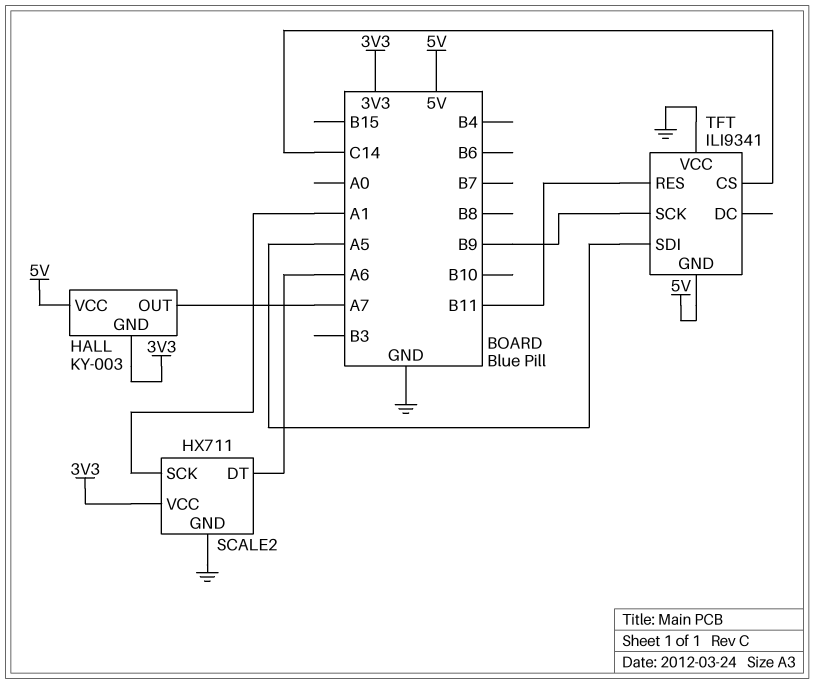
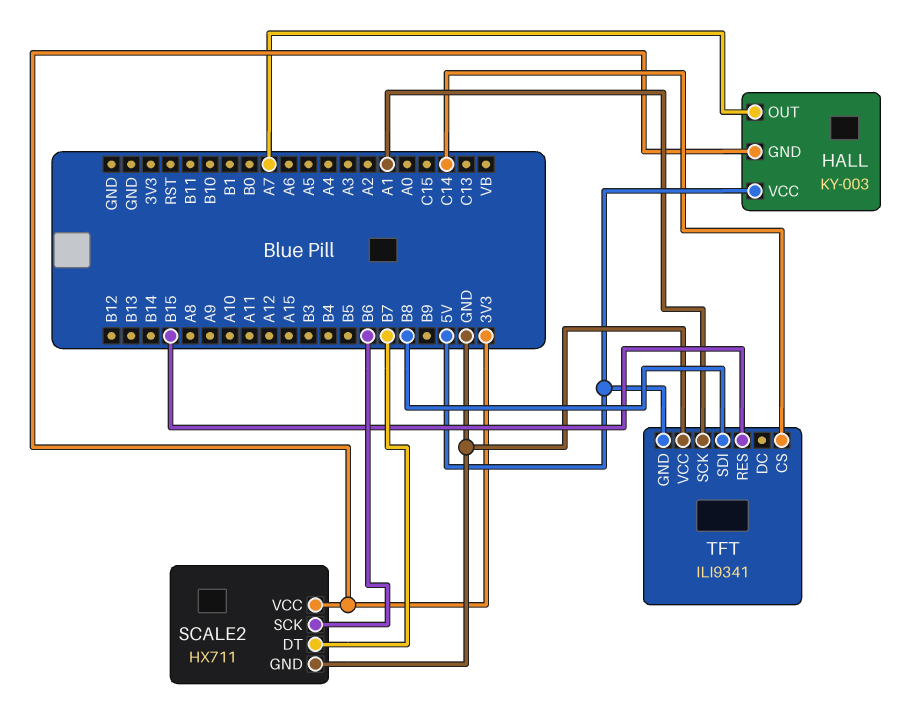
SCALE2 pin DT: A6 -> B7
SCALE2 pin SCK: A1 -> B6
TFT pin RES: B11 -> B15
TFT pin SCK: B9 -> A1
TFT pin SDI: A5 -> B8

